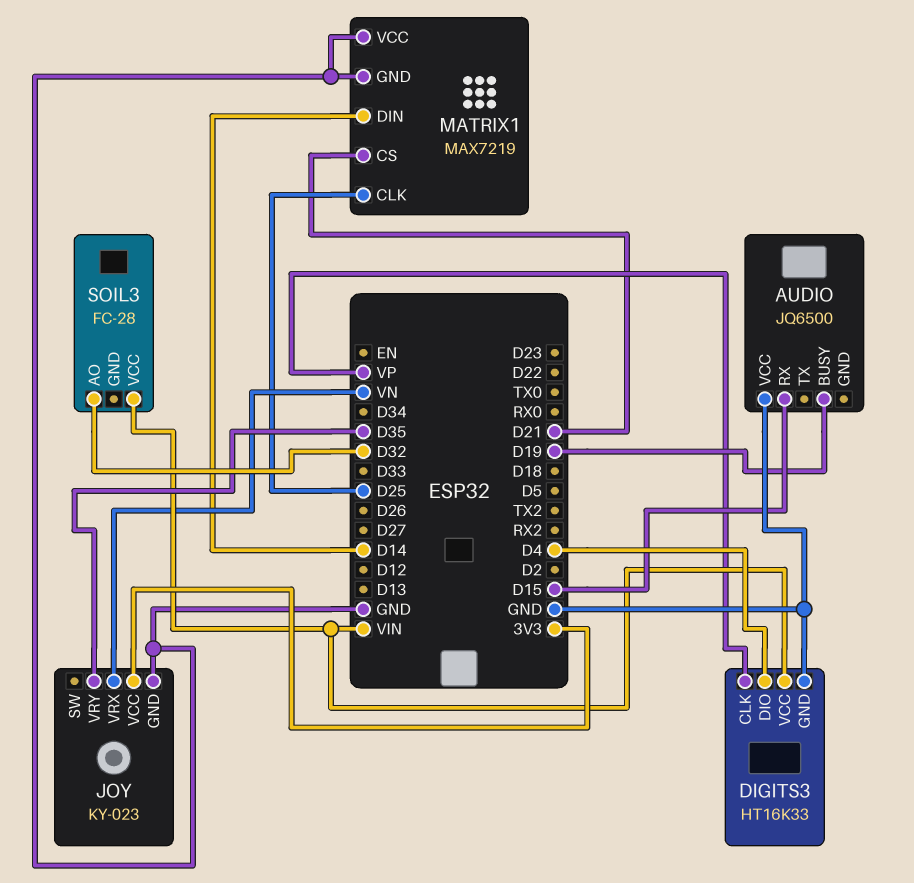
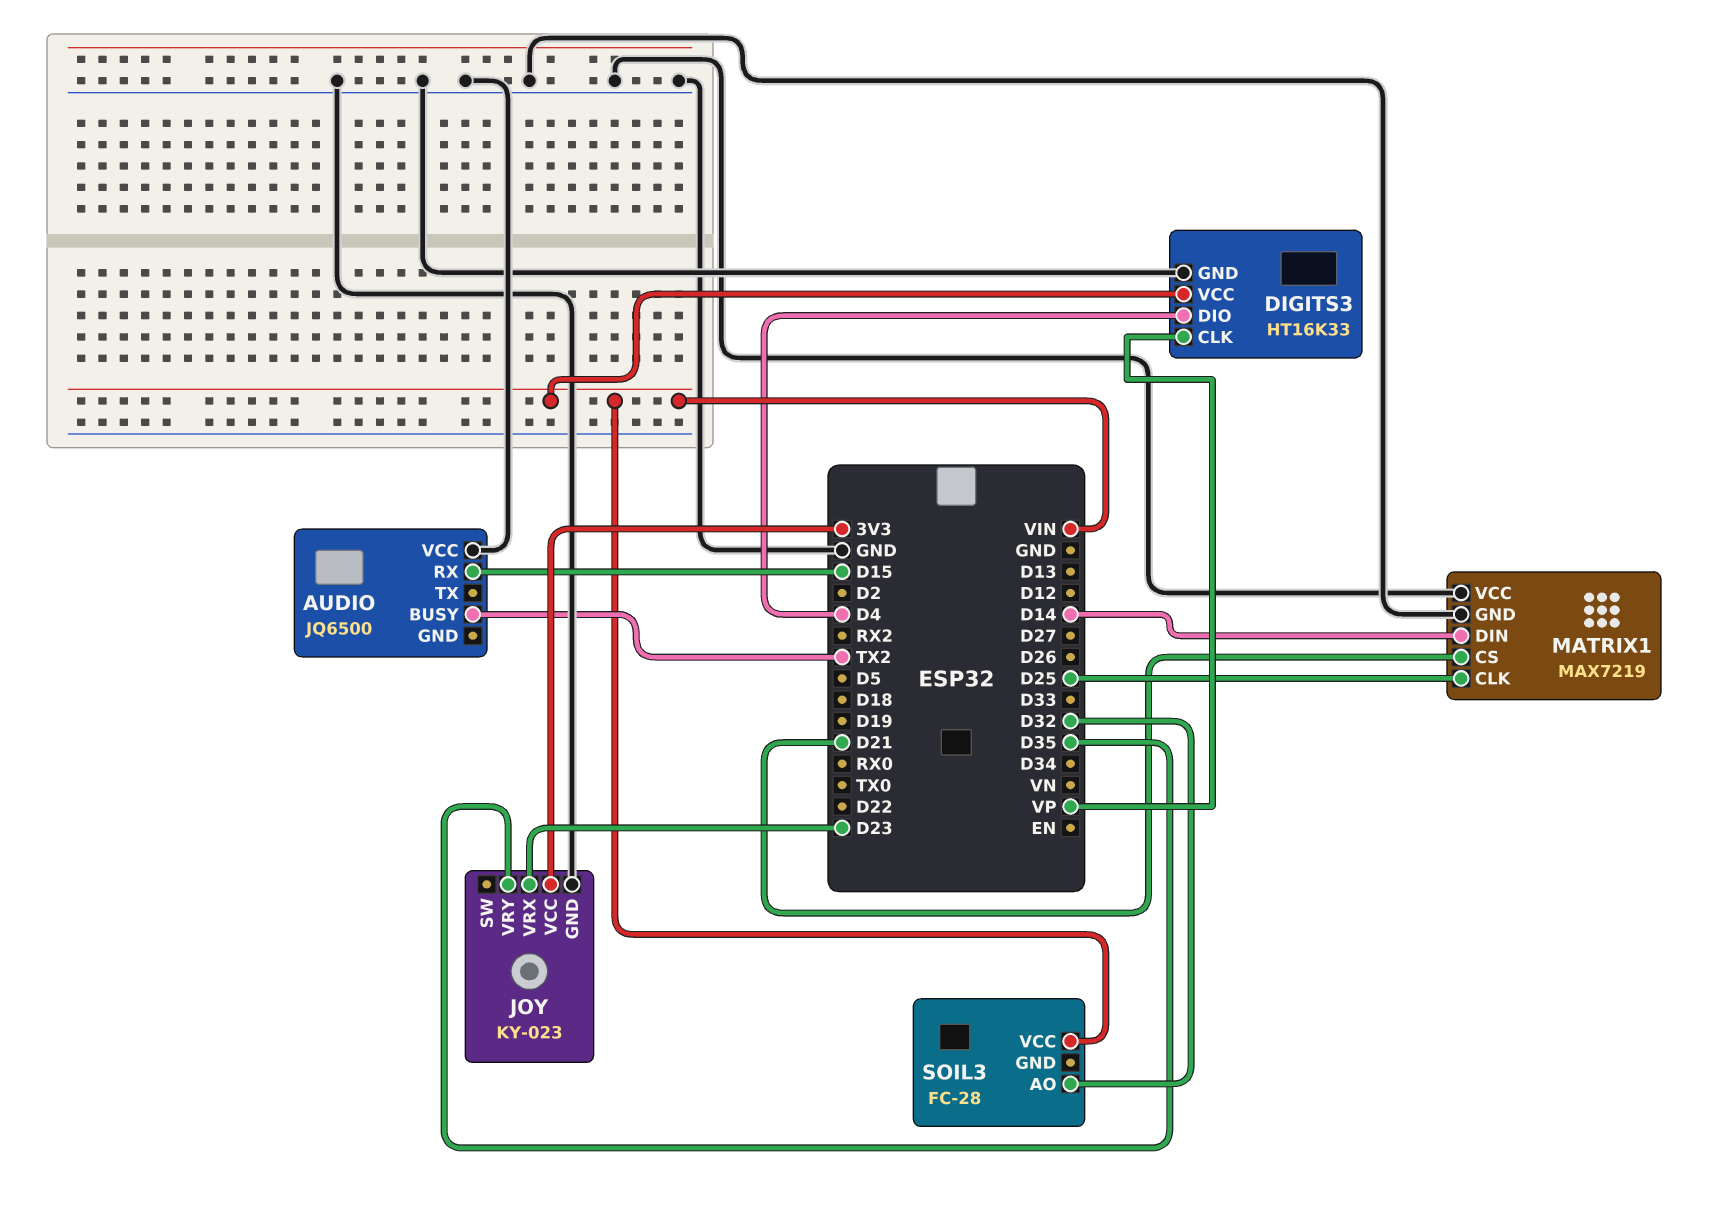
AUDIO pin BUSY: D19 -> TX2
JOY pin VRX: VN -> D23

